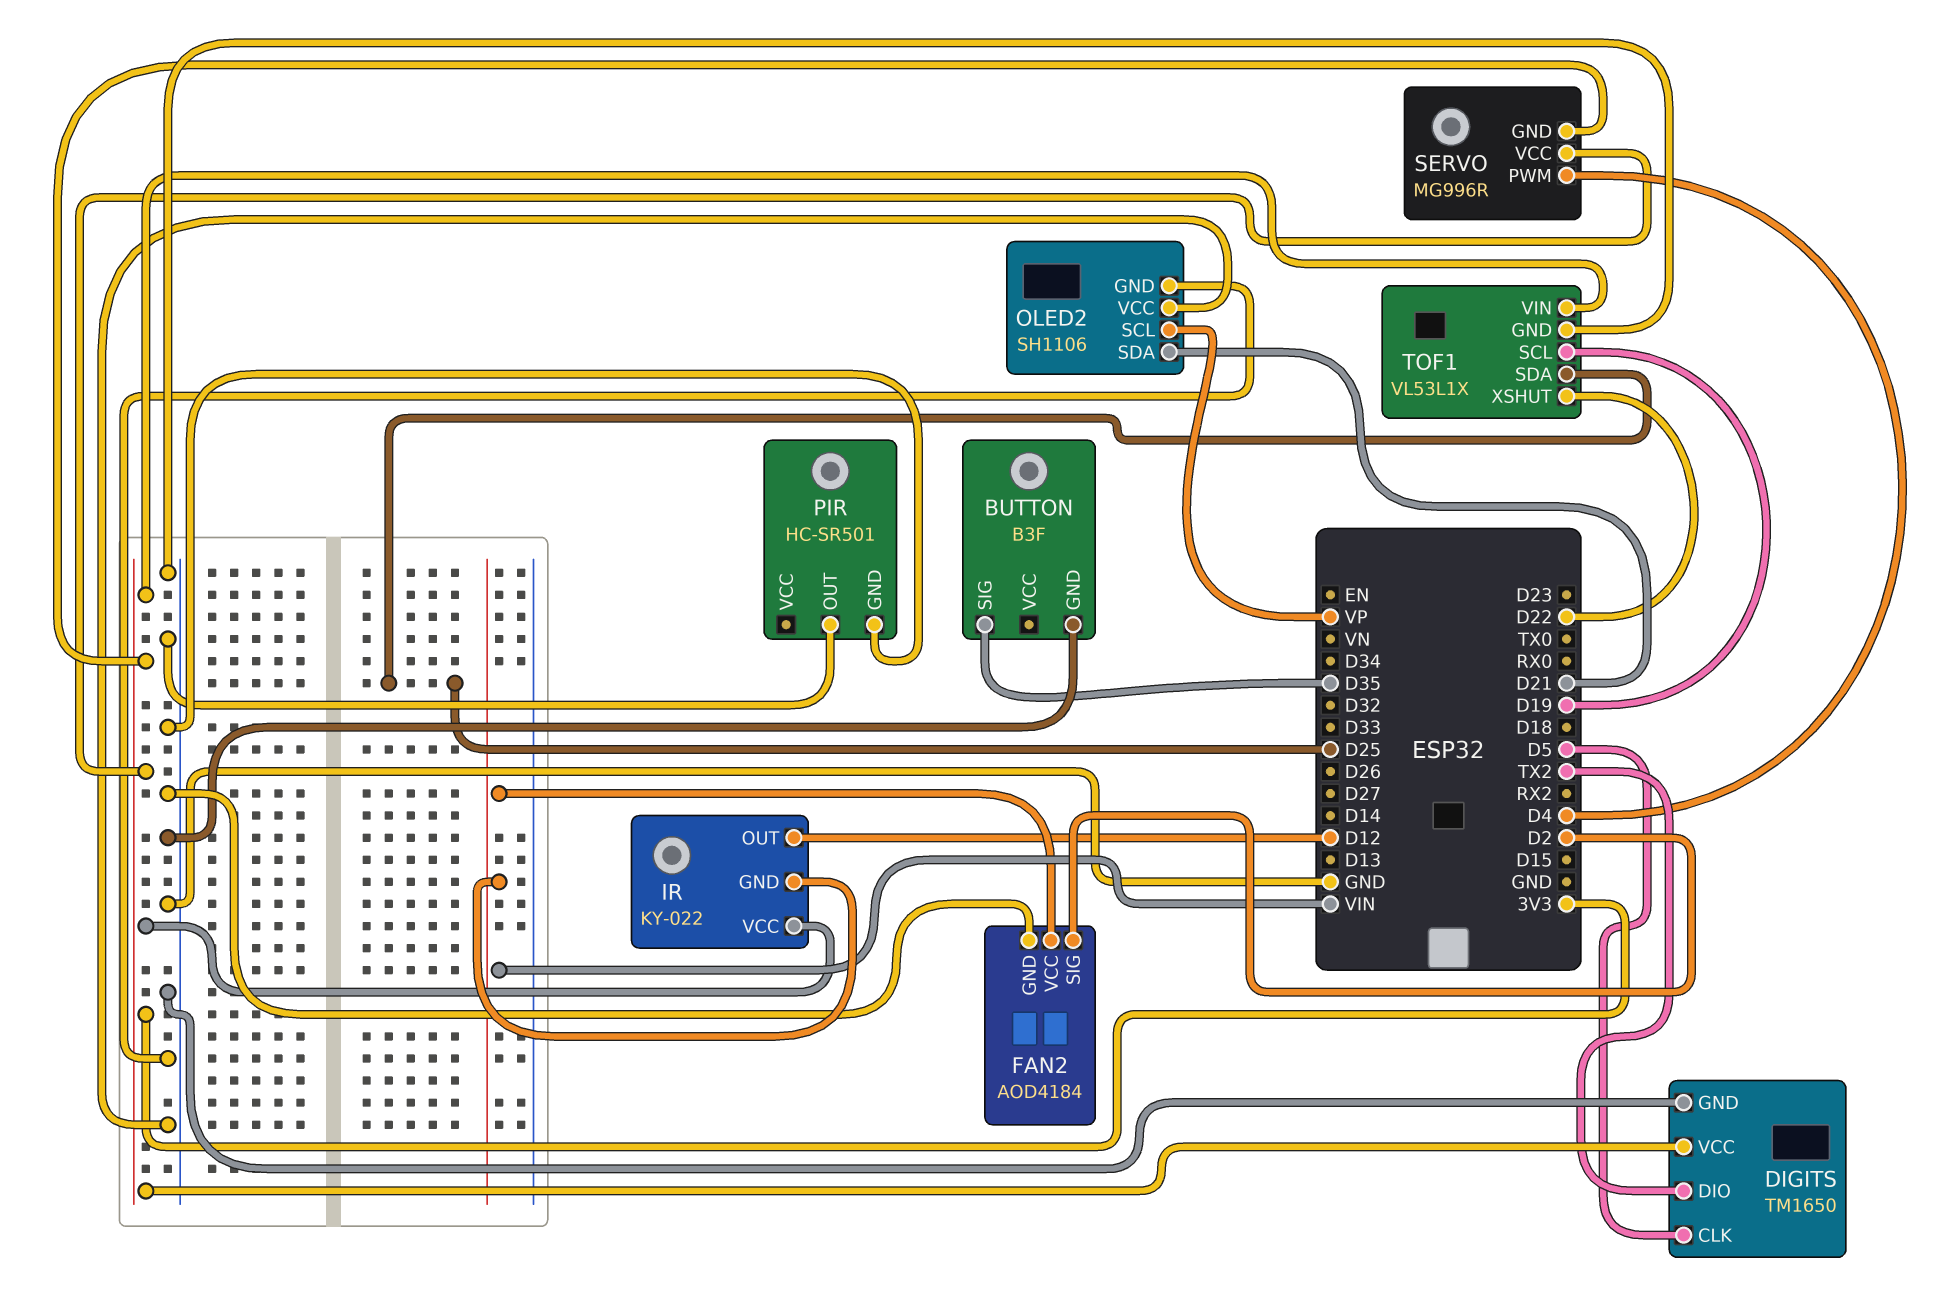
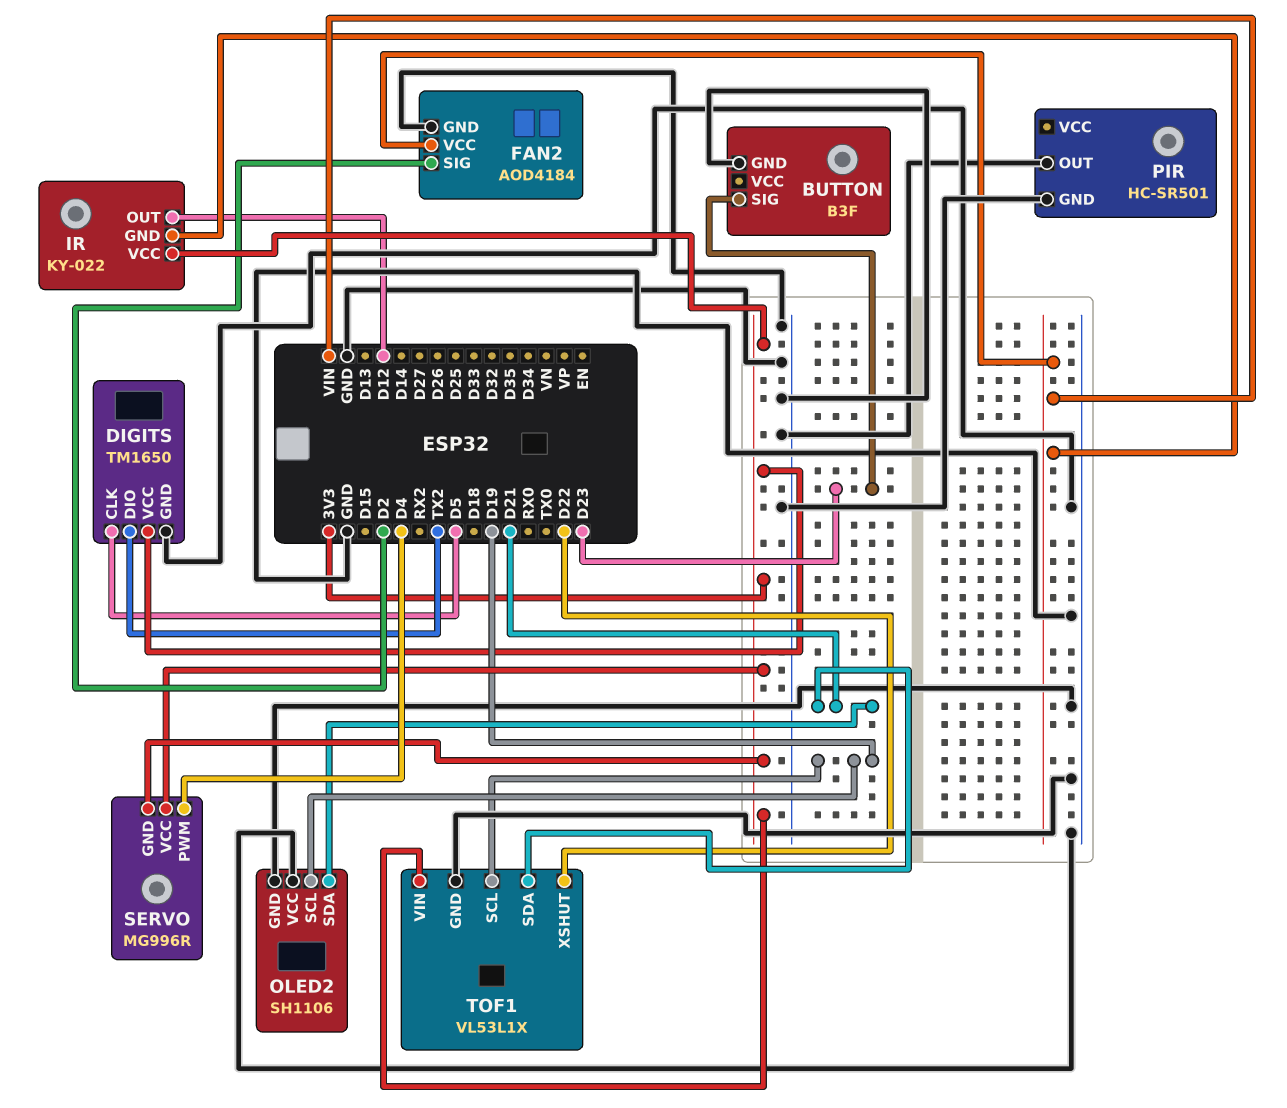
BUTTON pin SIG: D35 -> D23
OLED2 pin SCL: VP -> D19
TOF1 pin SDA: D25 -> D21

